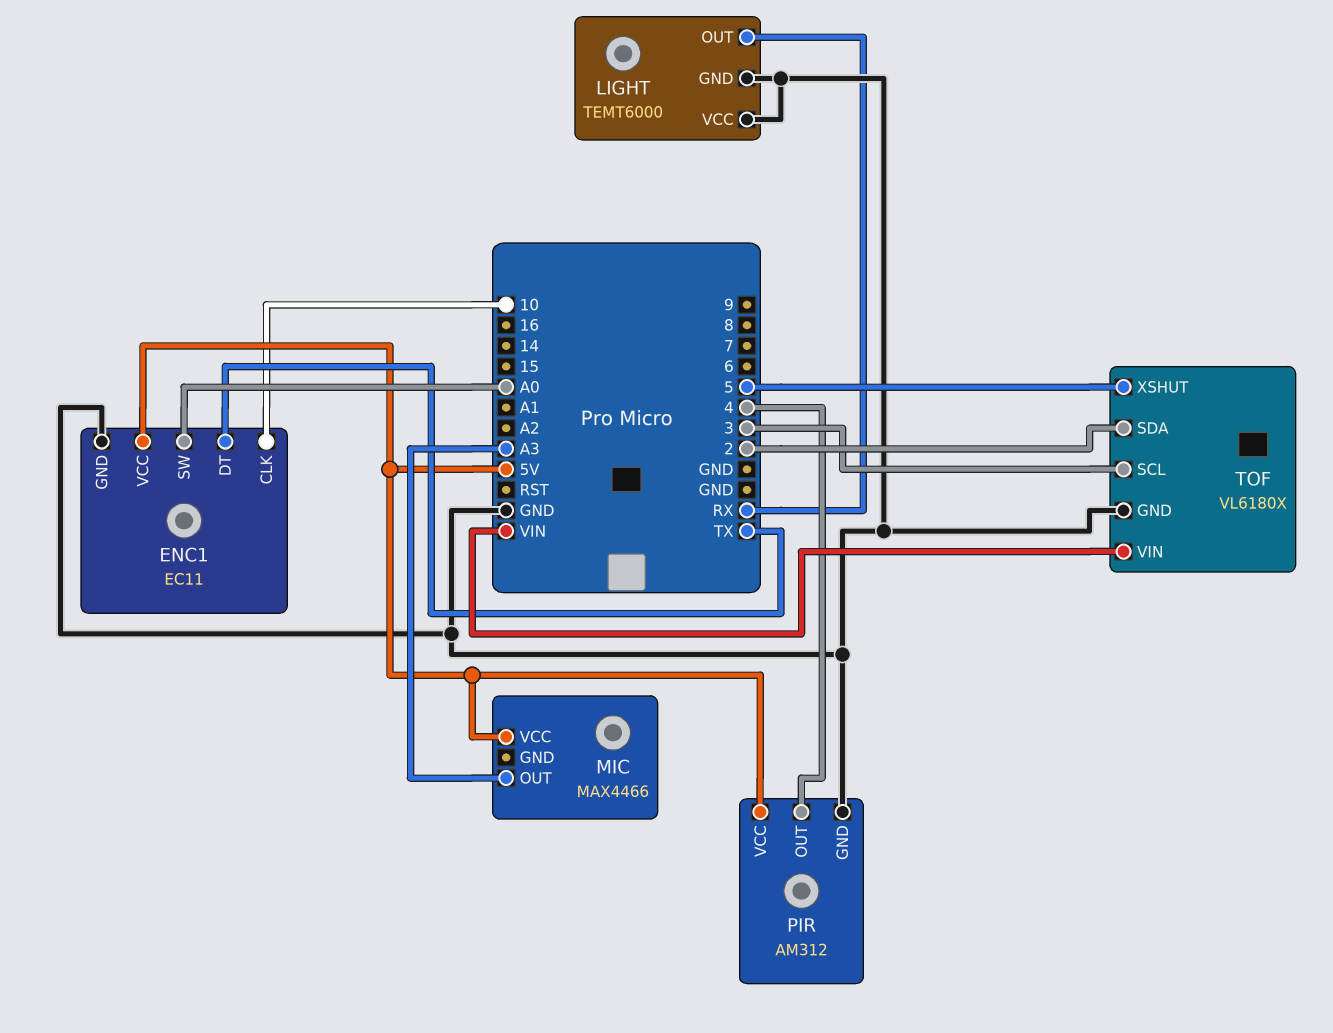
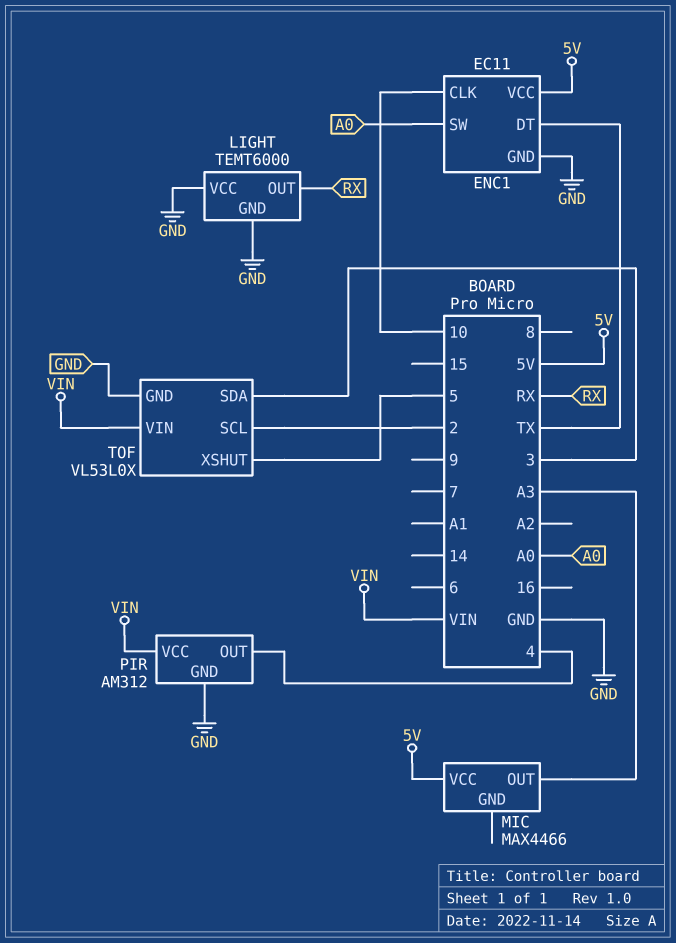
PIR pin VCC: 5V -> VIN
TOF: VL6180X -> VL53L0X
TOF pin SCL: 3 -> 2
TOF pin SDA: 2 -> 3

